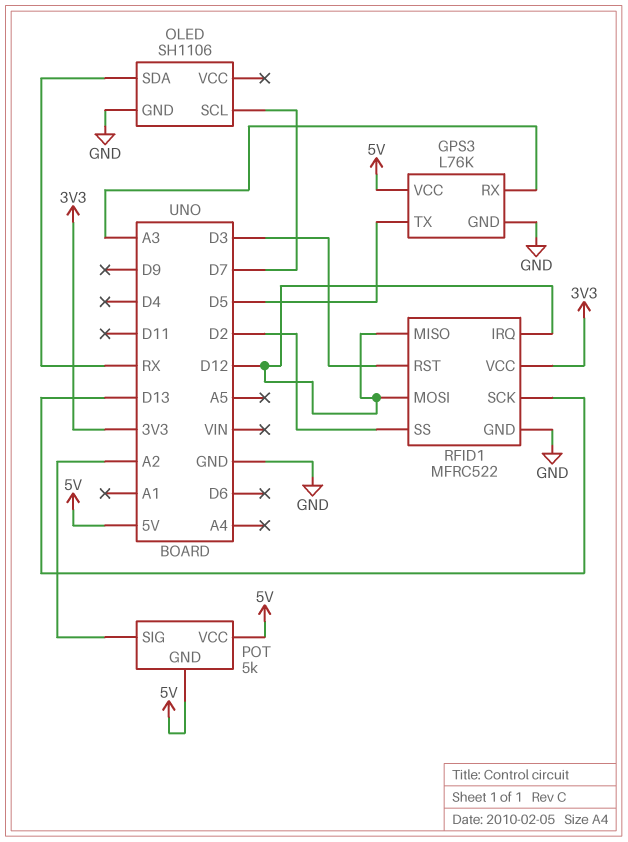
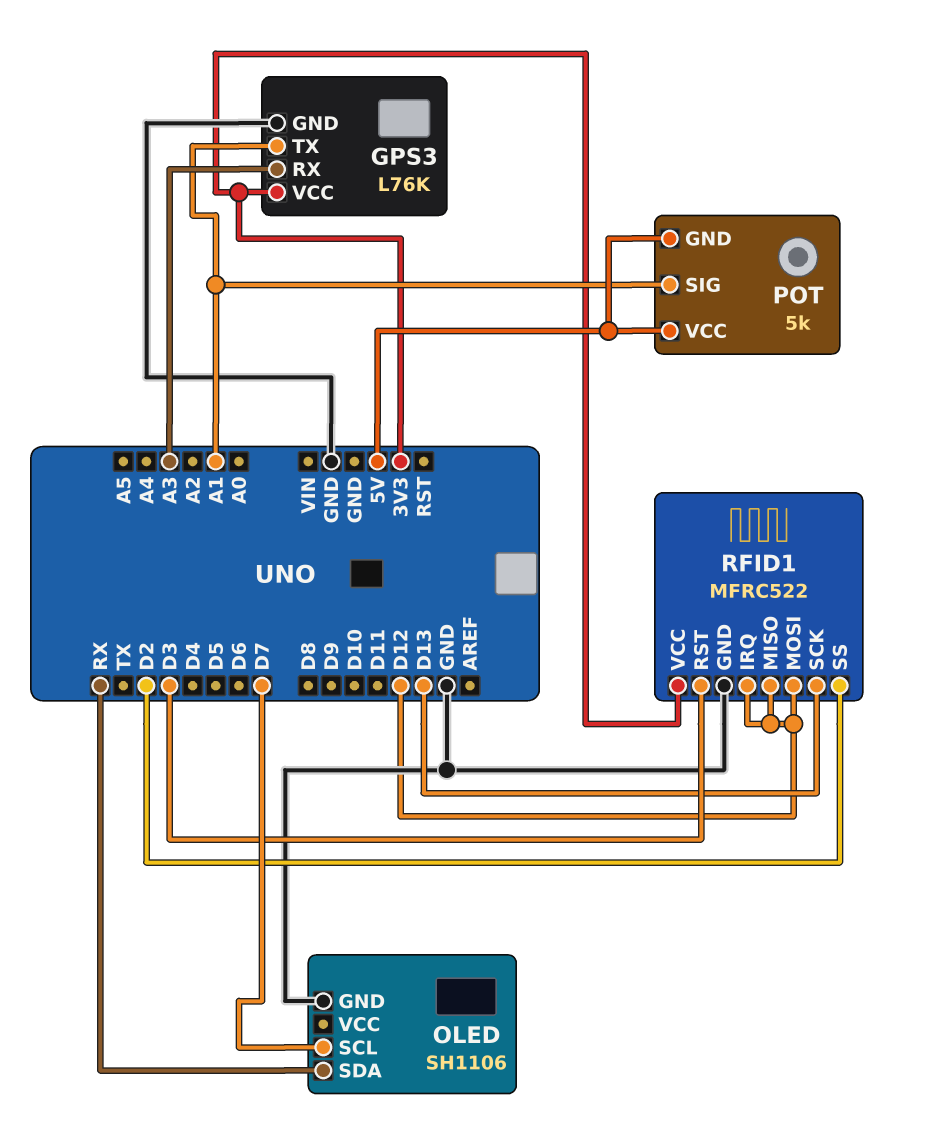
GPS3 pin TX: D5 -> A1
GPS3 pin VCC: 5V -> 3V3
POT pin SIG: A2 -> A1

